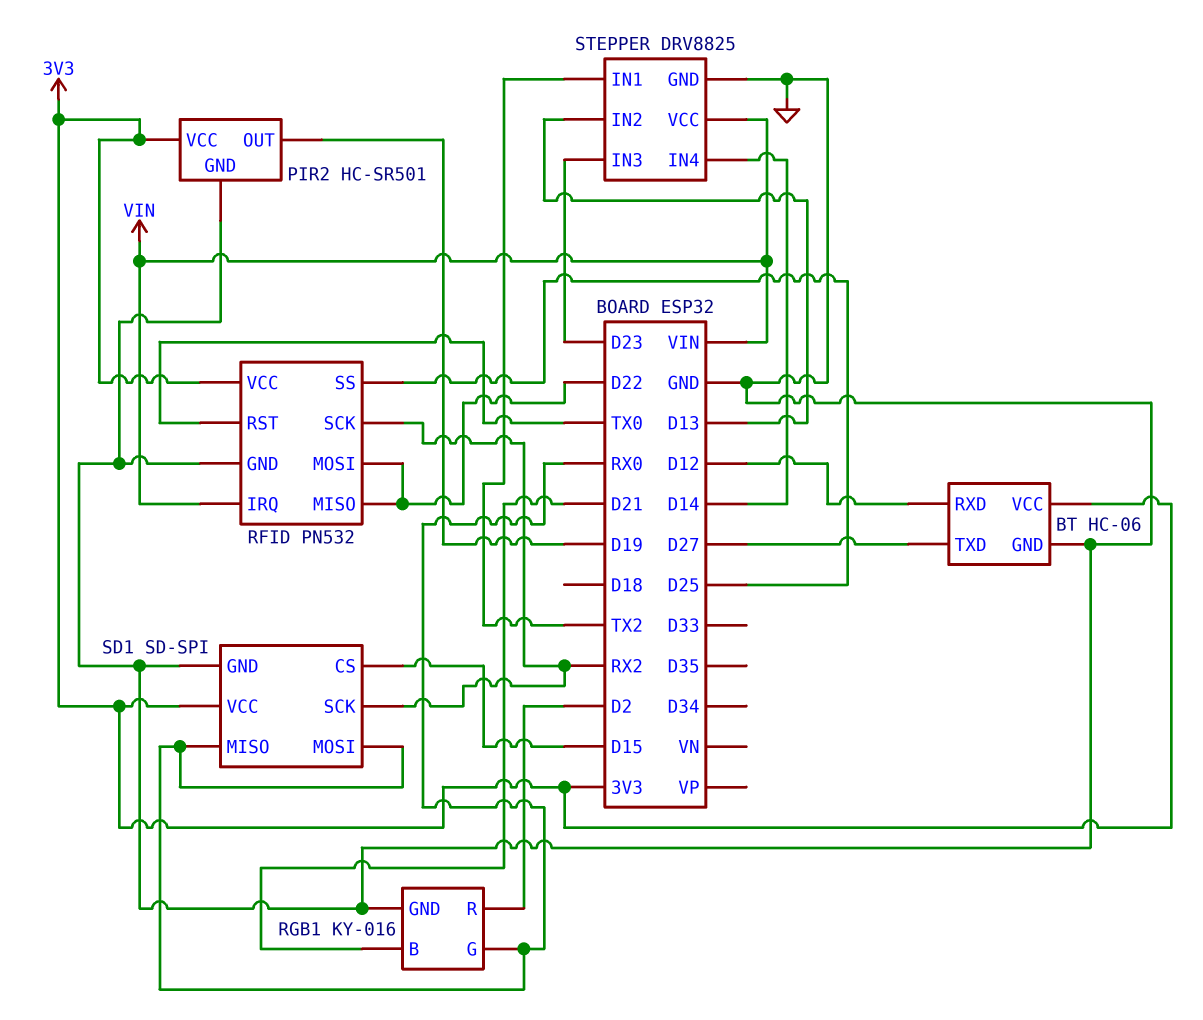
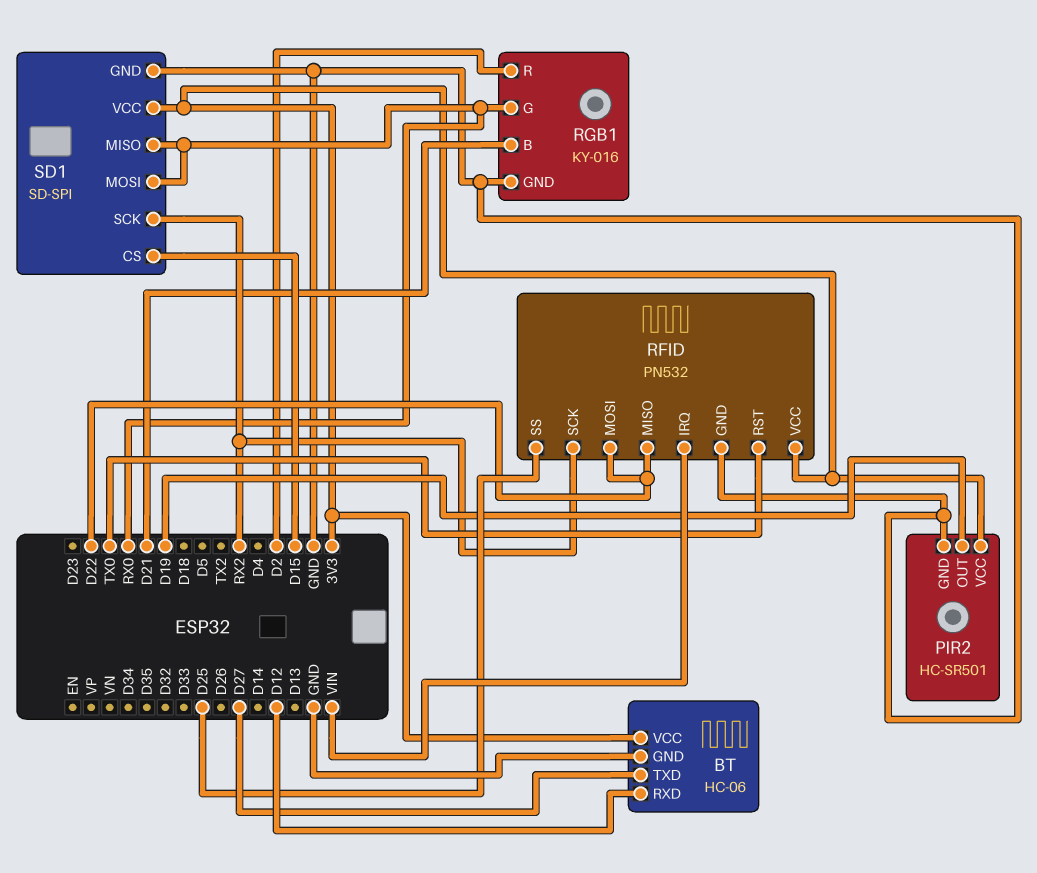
STEPPER: DRV8825 -> none
STEPPER pin GND: GND -> none
STEPPER pin IN1: TX2 -> none
STEPPER pin IN2: D13 -> none
STEPPER pin IN3: D23 -> none
STEPPER pin IN4: D14 -> none
STEPPER pin VCC: VIN -> none

